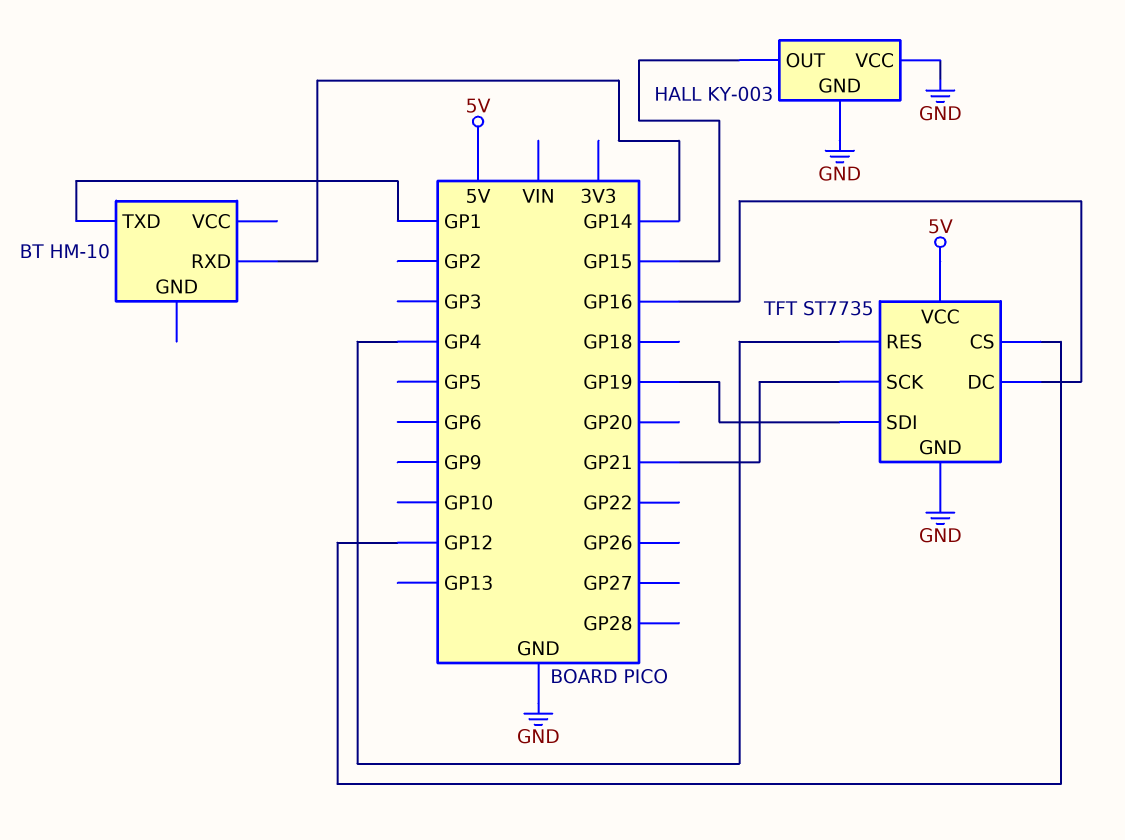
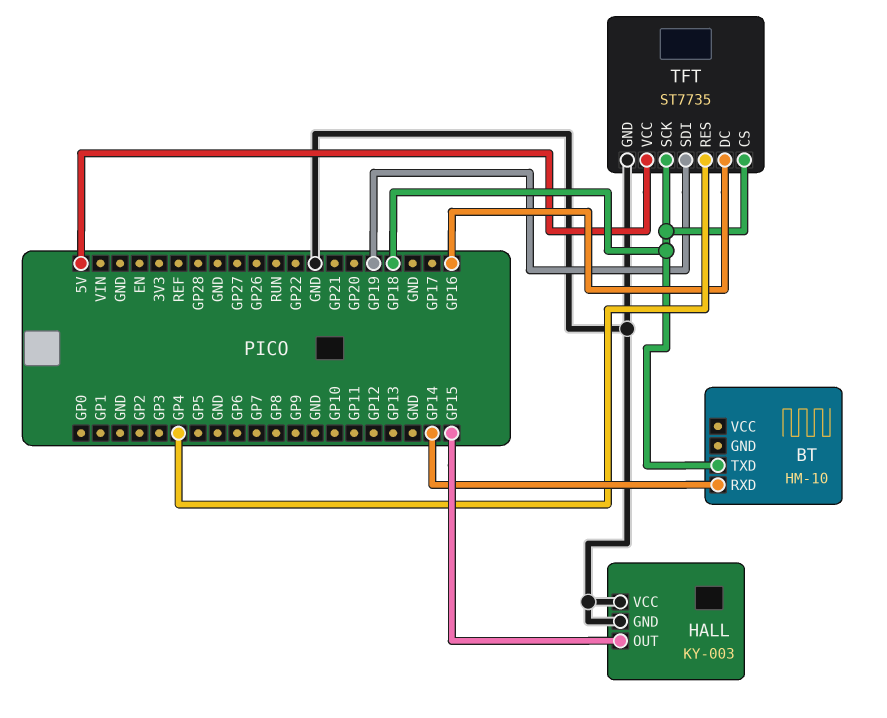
BT pin TXD: GP1 -> GP18
TFT pin CS: GP12 -> GP18
TFT pin SCK: GP21 -> GP18

